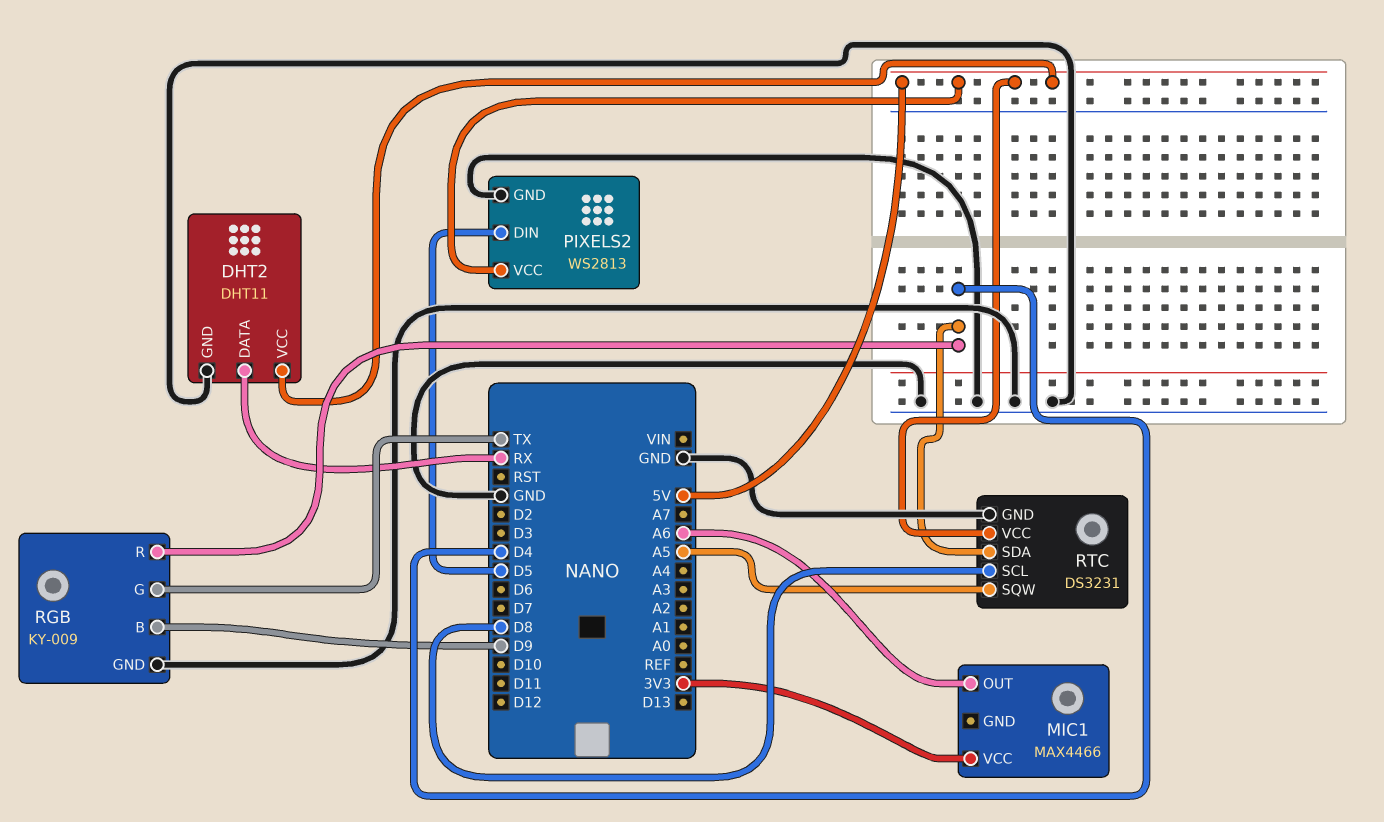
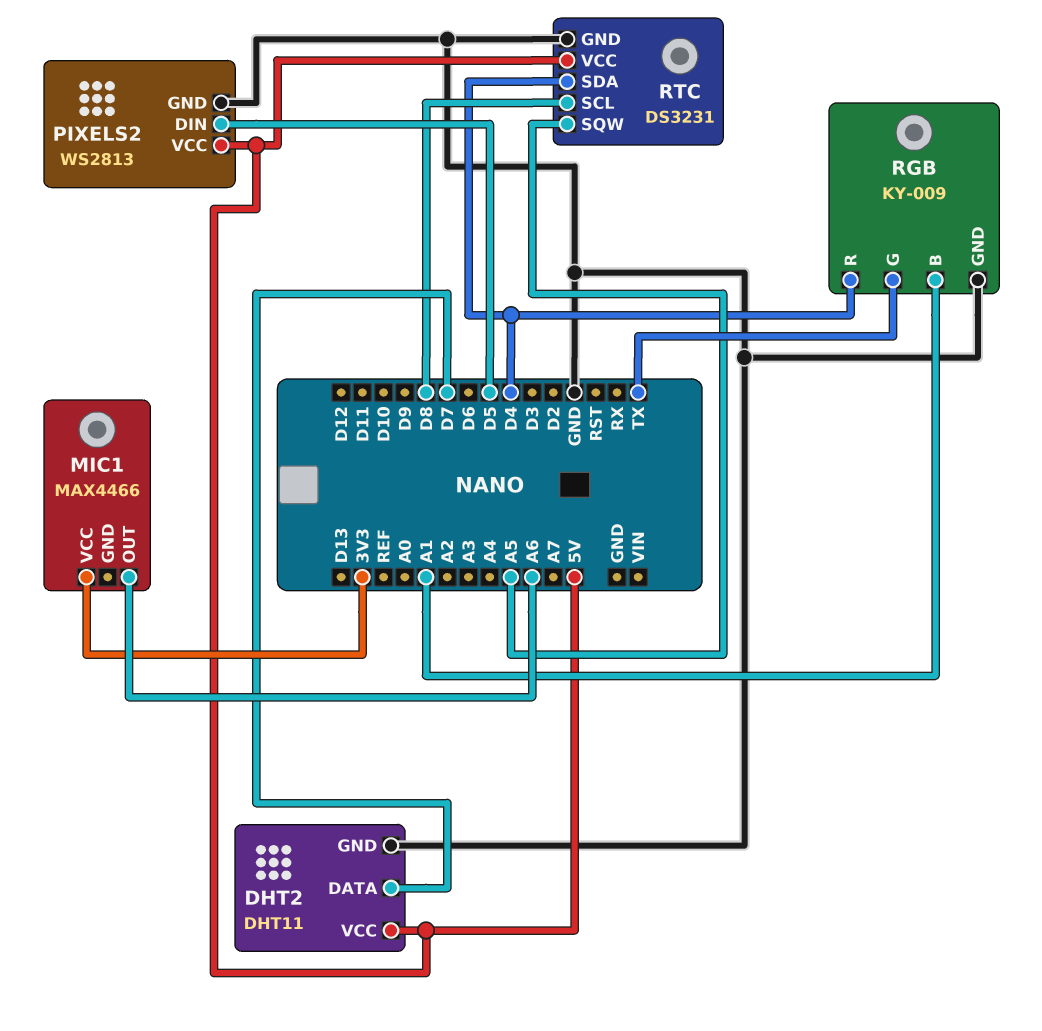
DHT2 pin DATA: RX -> D7
RGB pin B: D9 -> A1

